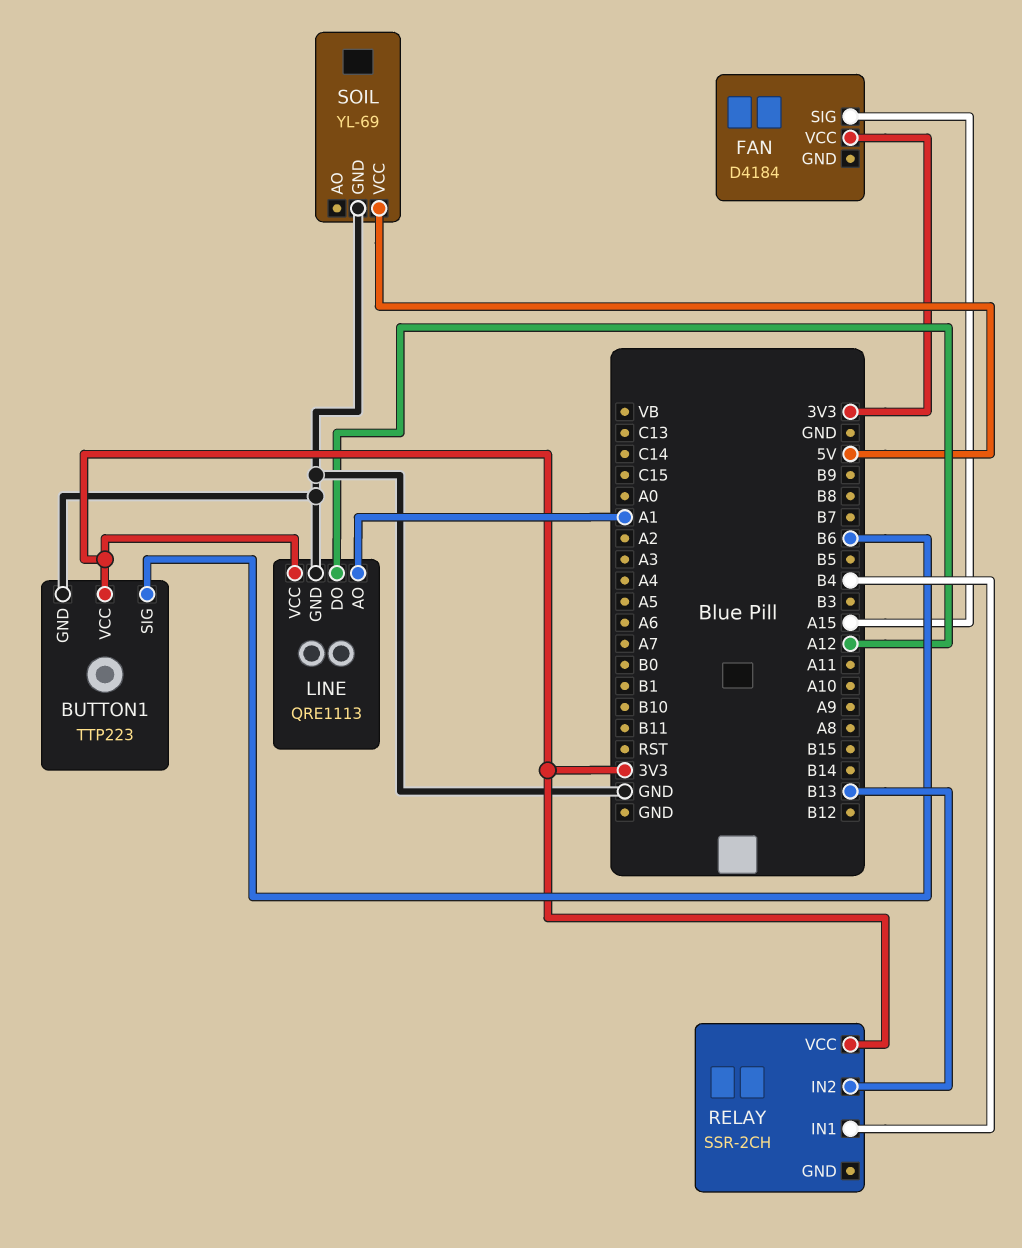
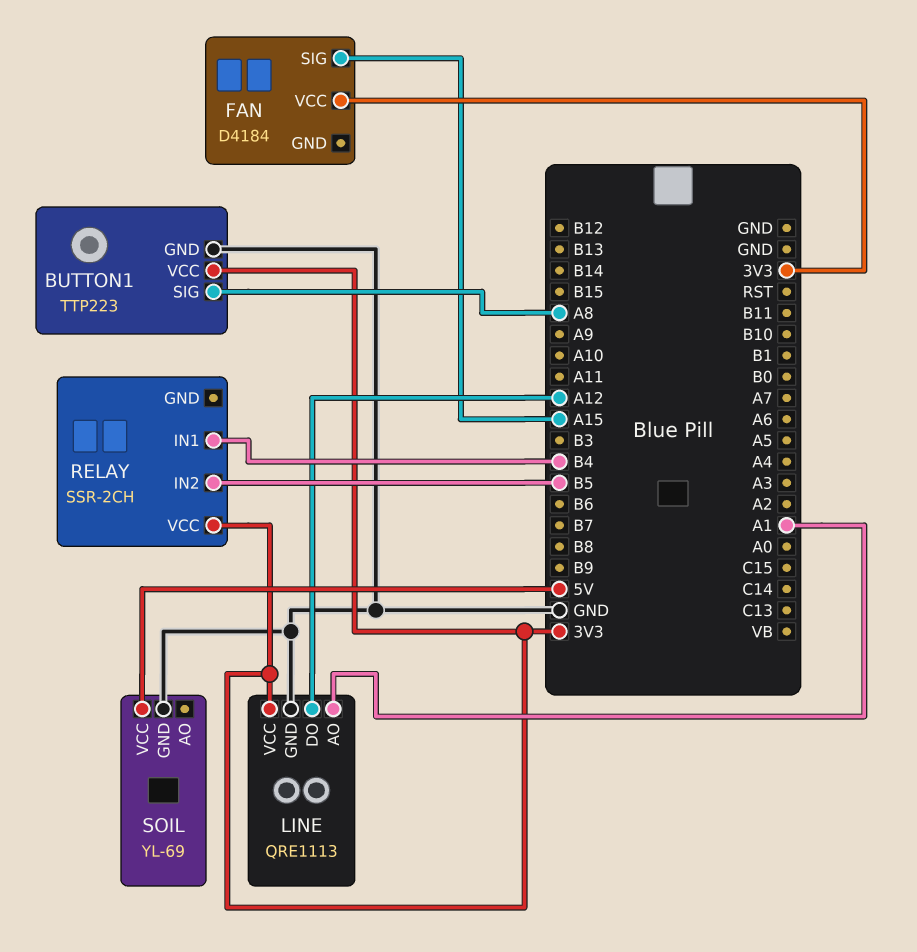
BUTTON1 pin SIG: B6 -> A8
RELAY pin IN2: B13 -> B5

